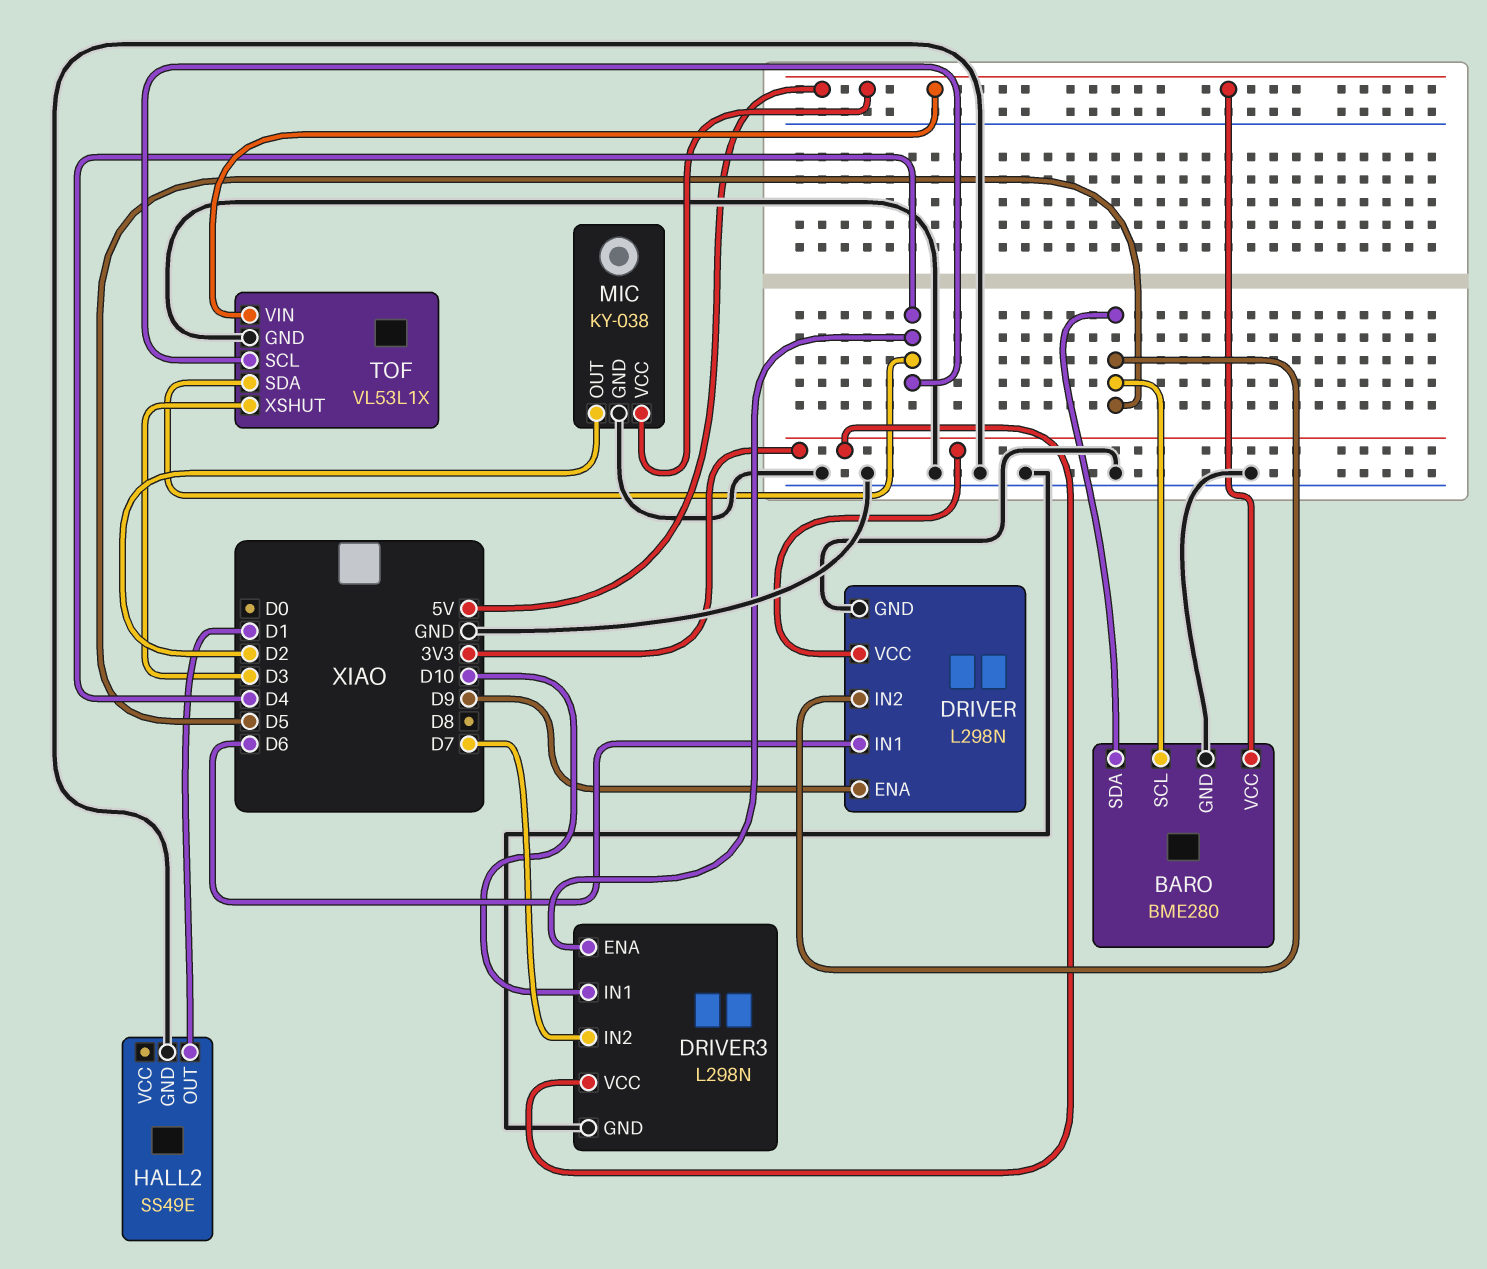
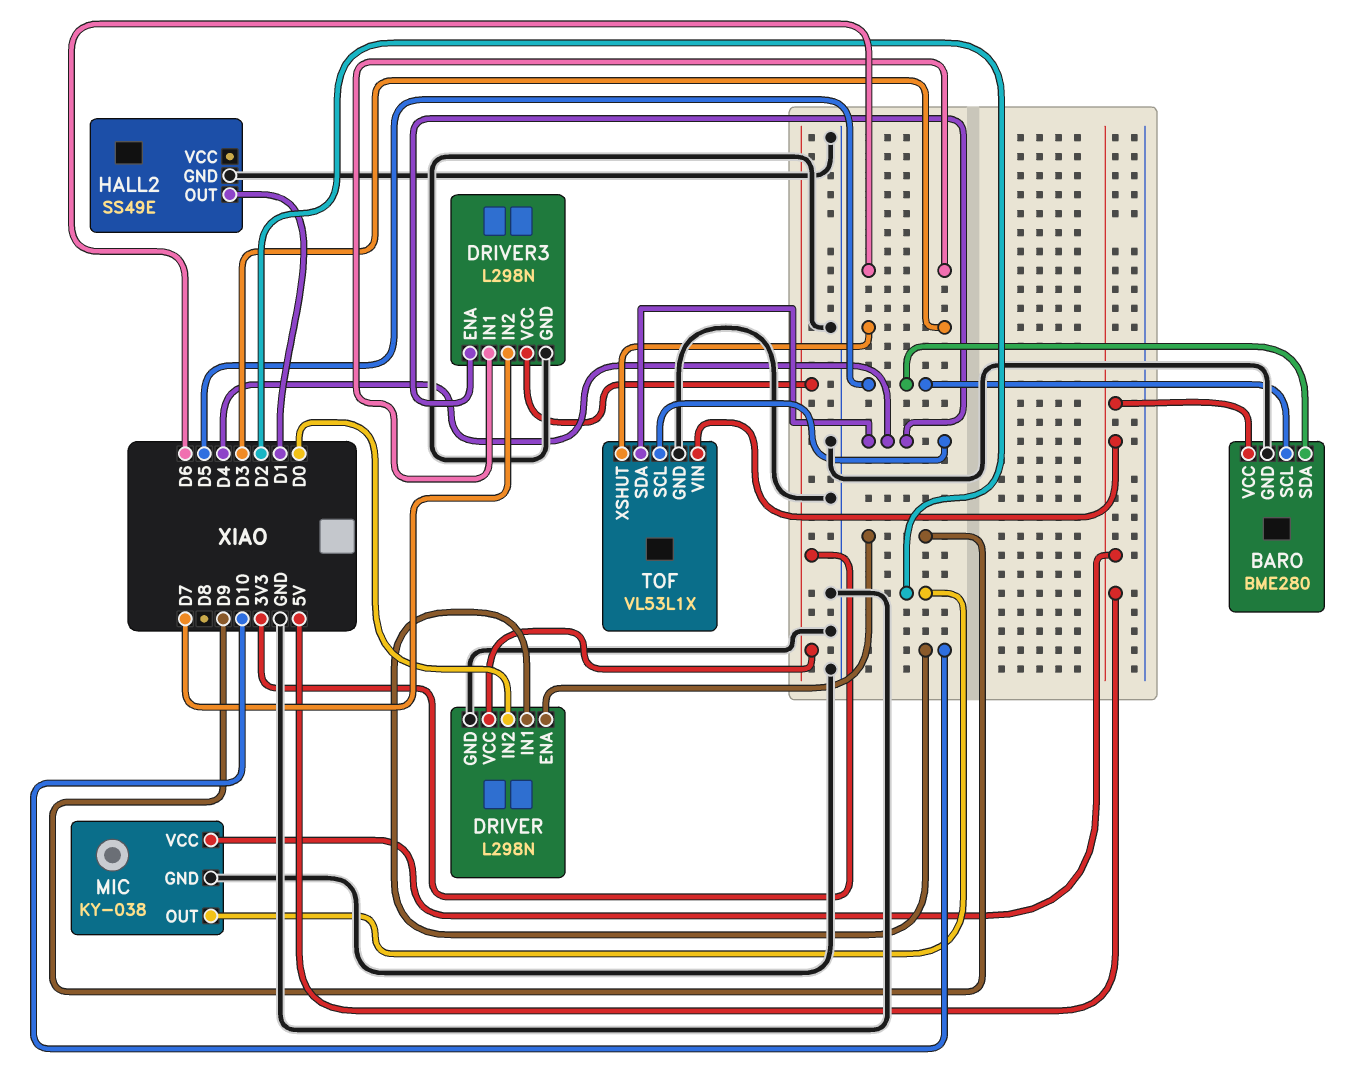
DRIVER pin IN1: D6 -> D10
DRIVER pin IN2: D5 -> D0
DRIVER3 pin IN1: D10 -> D6

